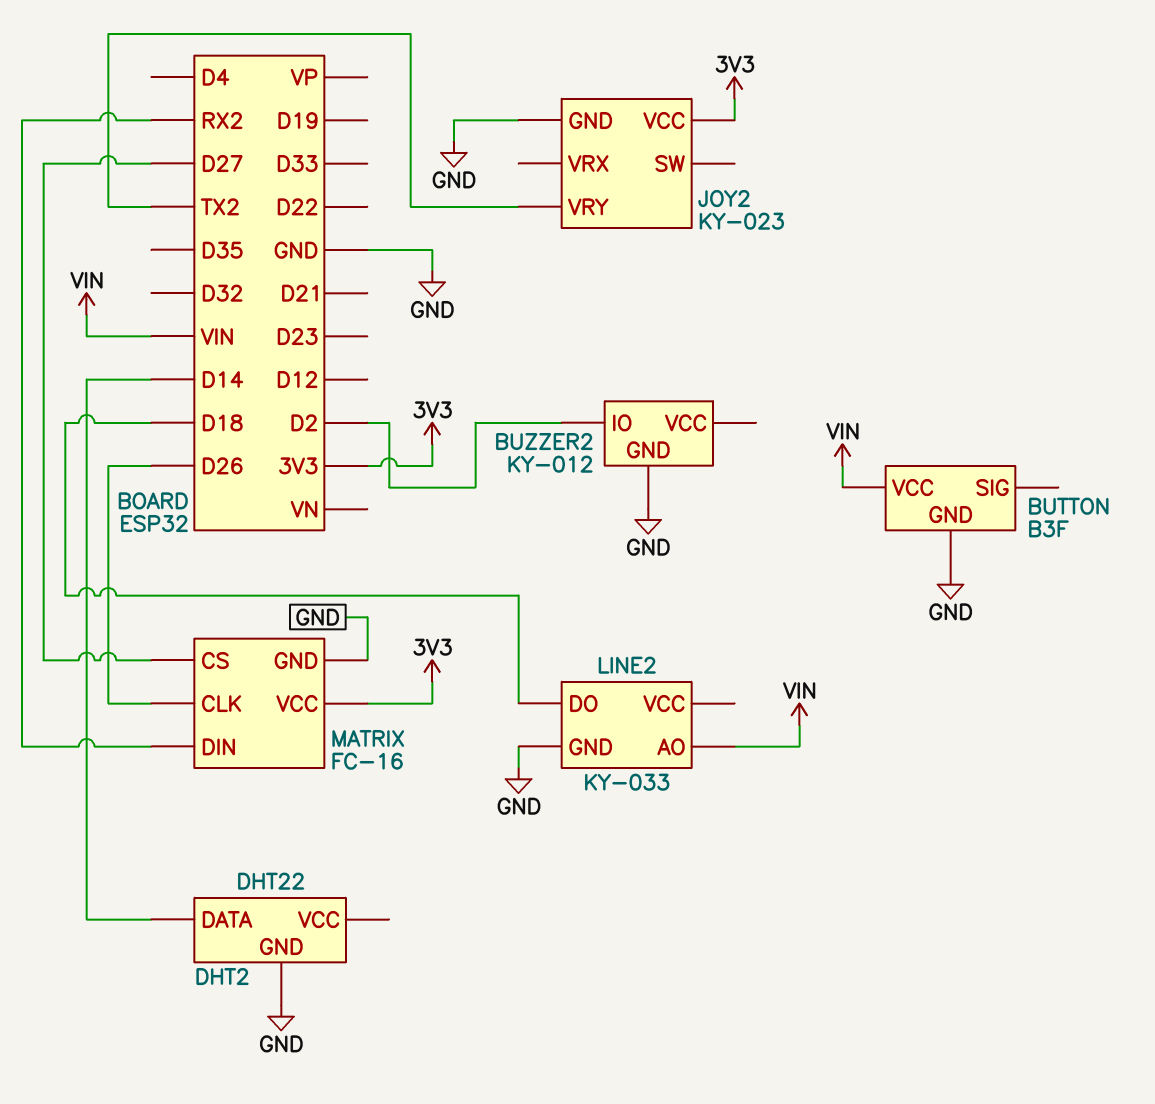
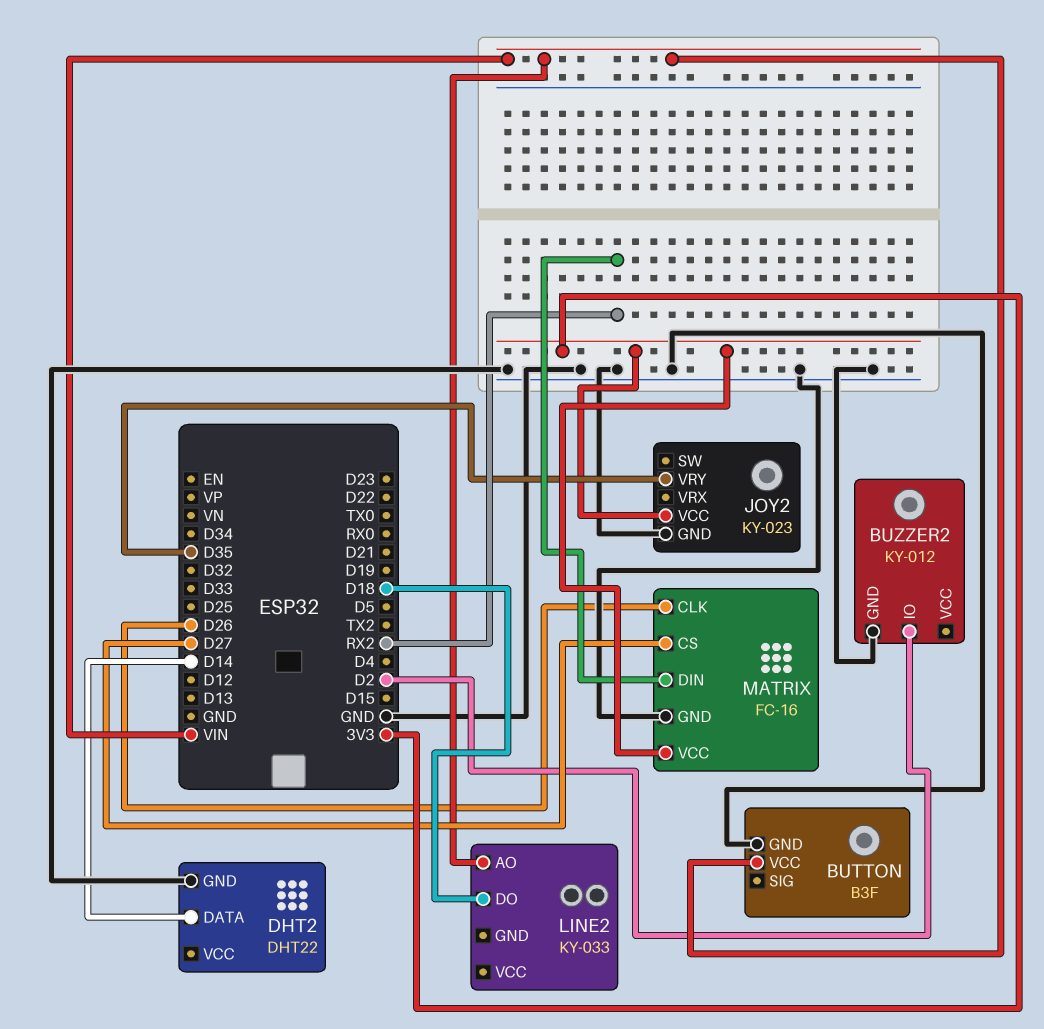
JOY2 pin VRY: TX2 -> D35
LINE2 pin GND: GND -> none

